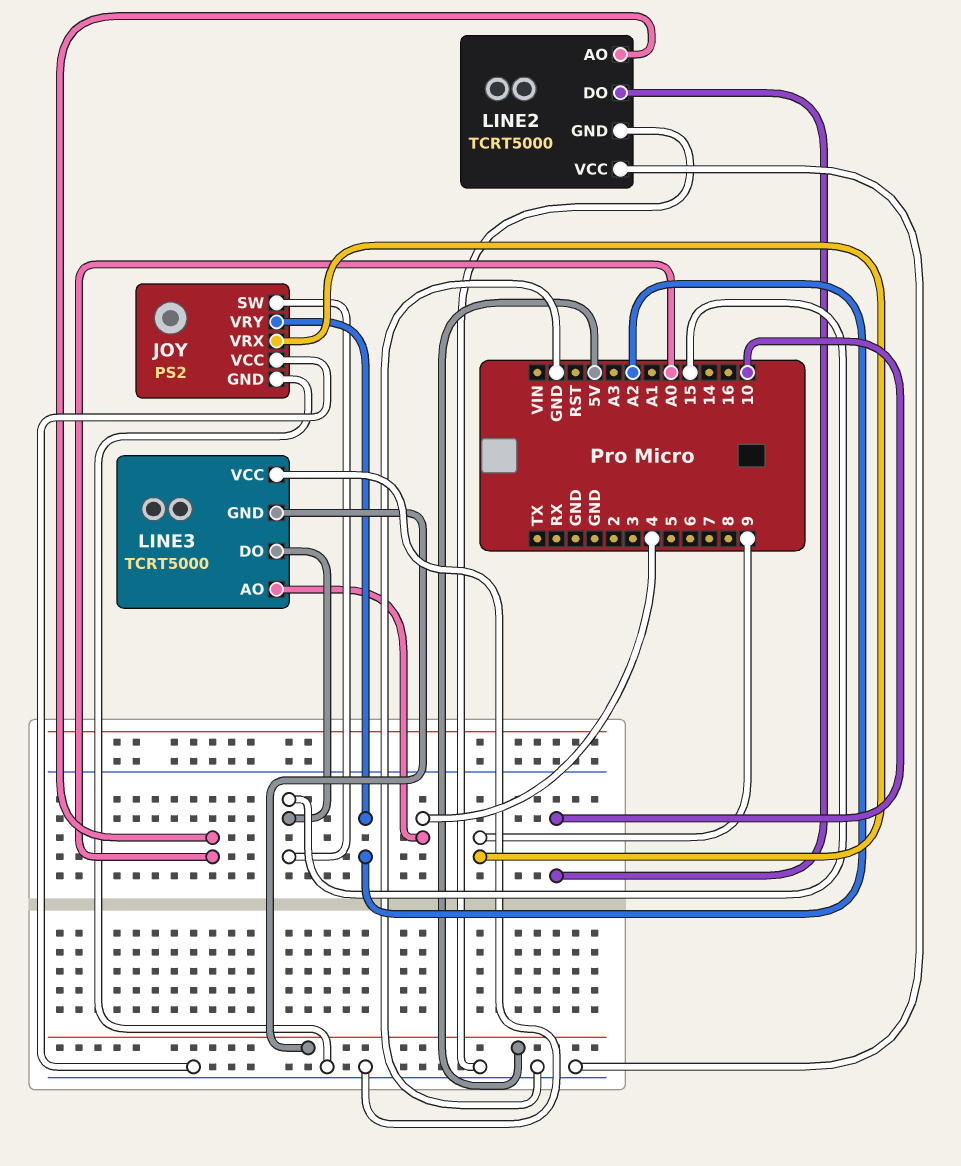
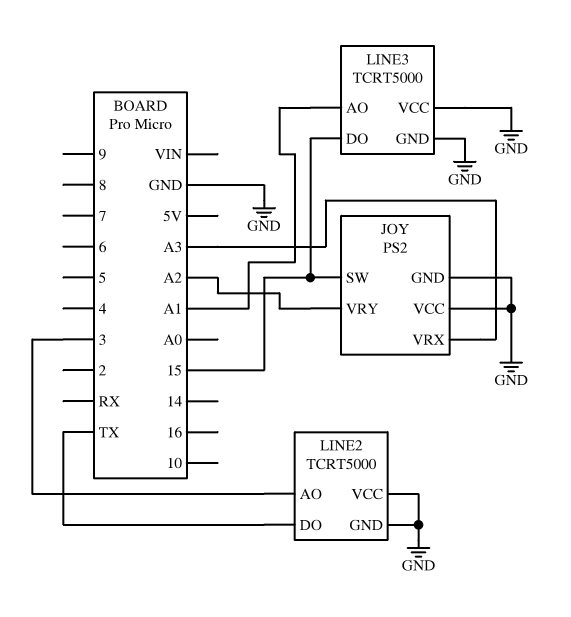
JOY pin VRX: 9 -> A3
LINE2 pin AO: A0 -> 3
LINE2 pin DO: 10 -> TX
LINE3 pin AO: 4 -> A1
LINE3 pin GND: 5V -> GND

